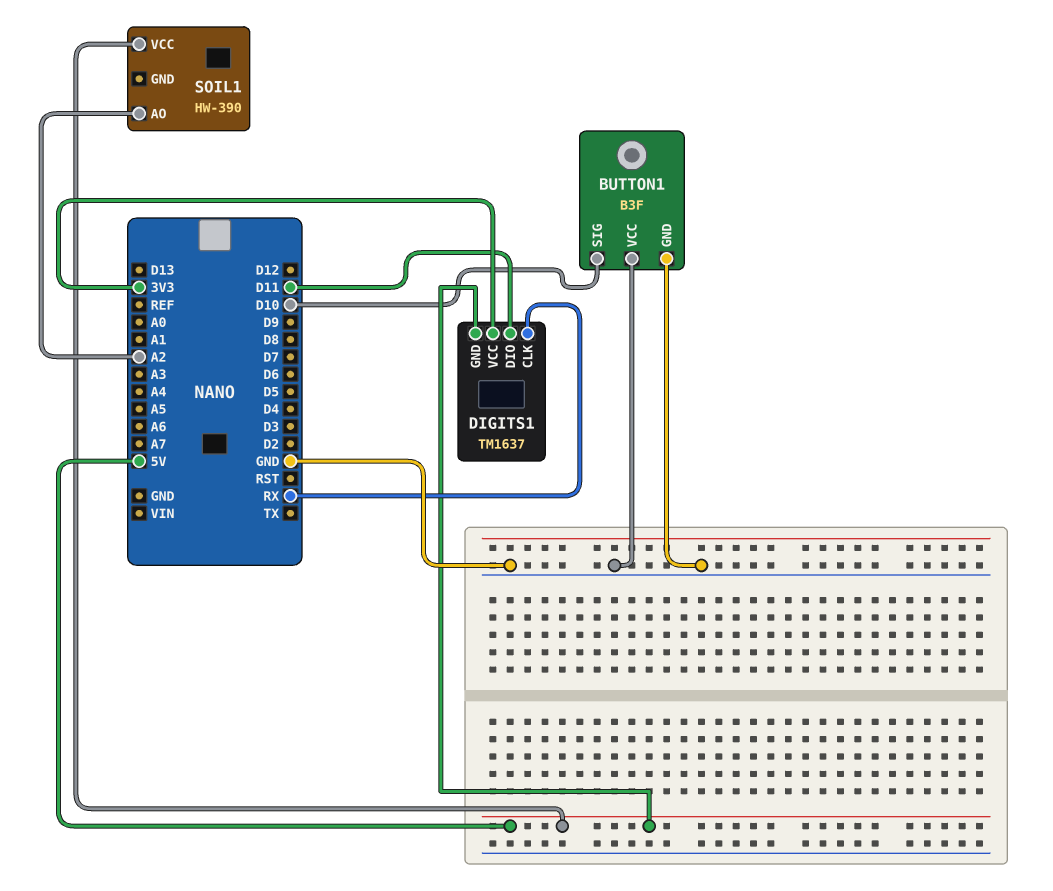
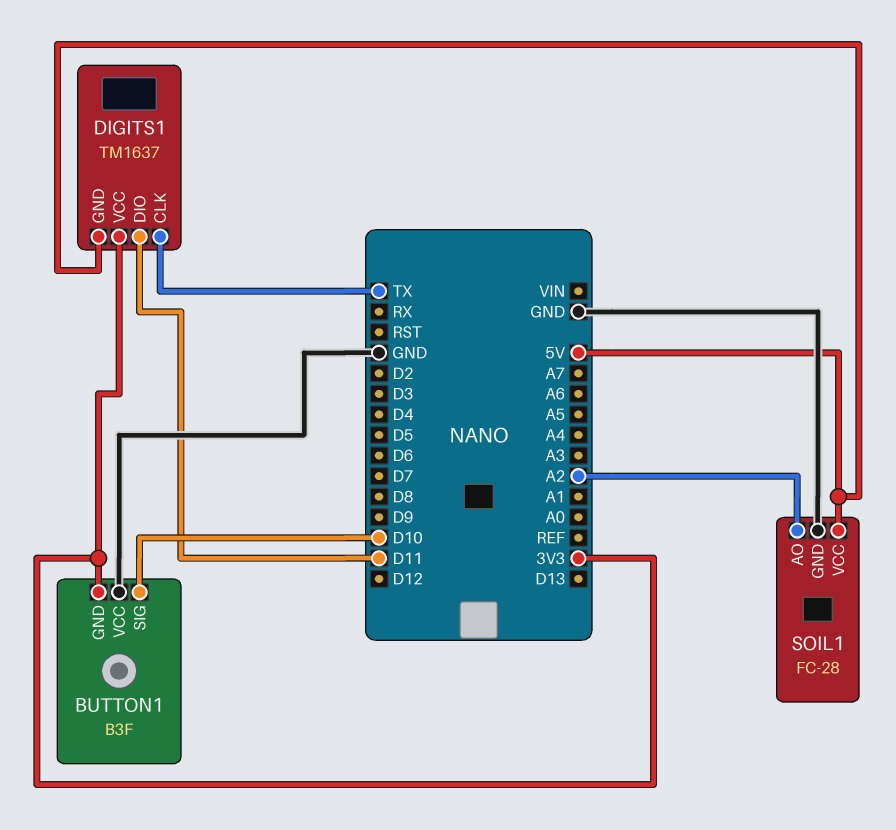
BUTTON1 pin GND: GND -> 3V3
DIGITS1 pin CLK: RX -> TX
SOIL1: HW-390 -> FC-28
SOIL1 pin GND: none -> GND

